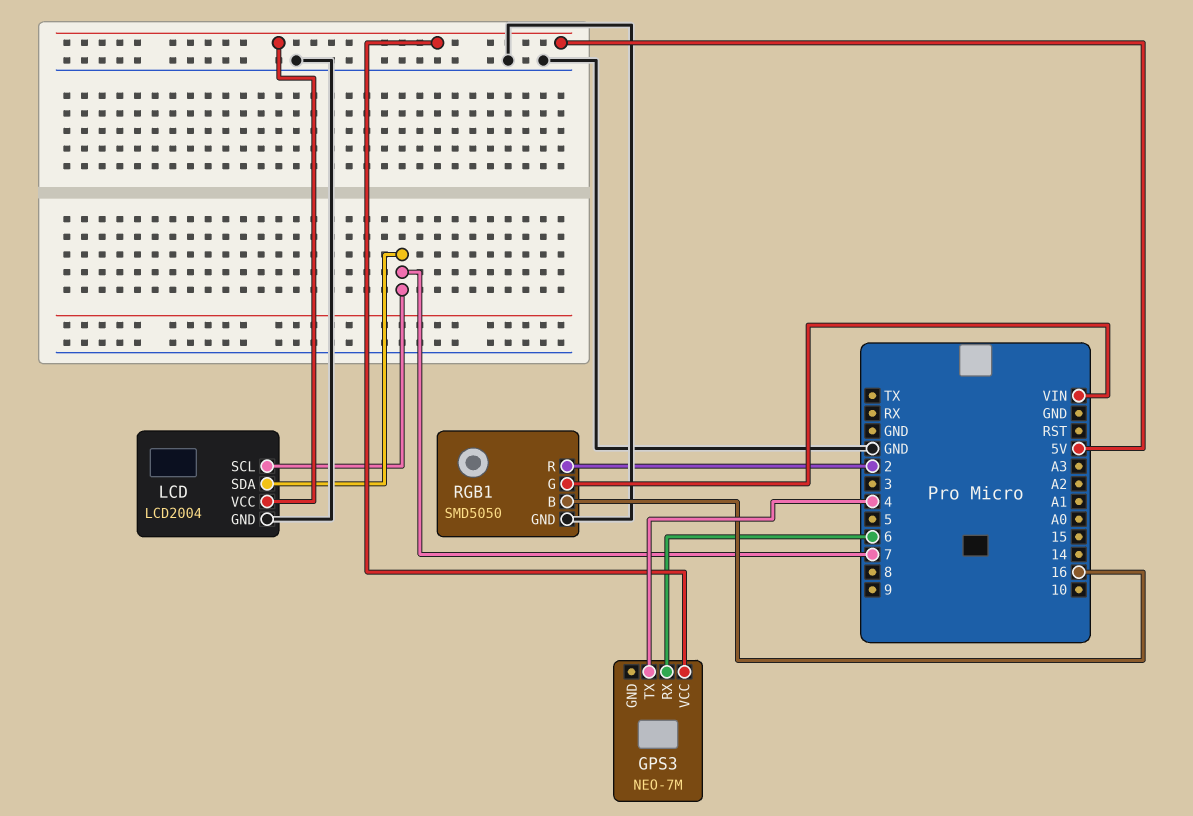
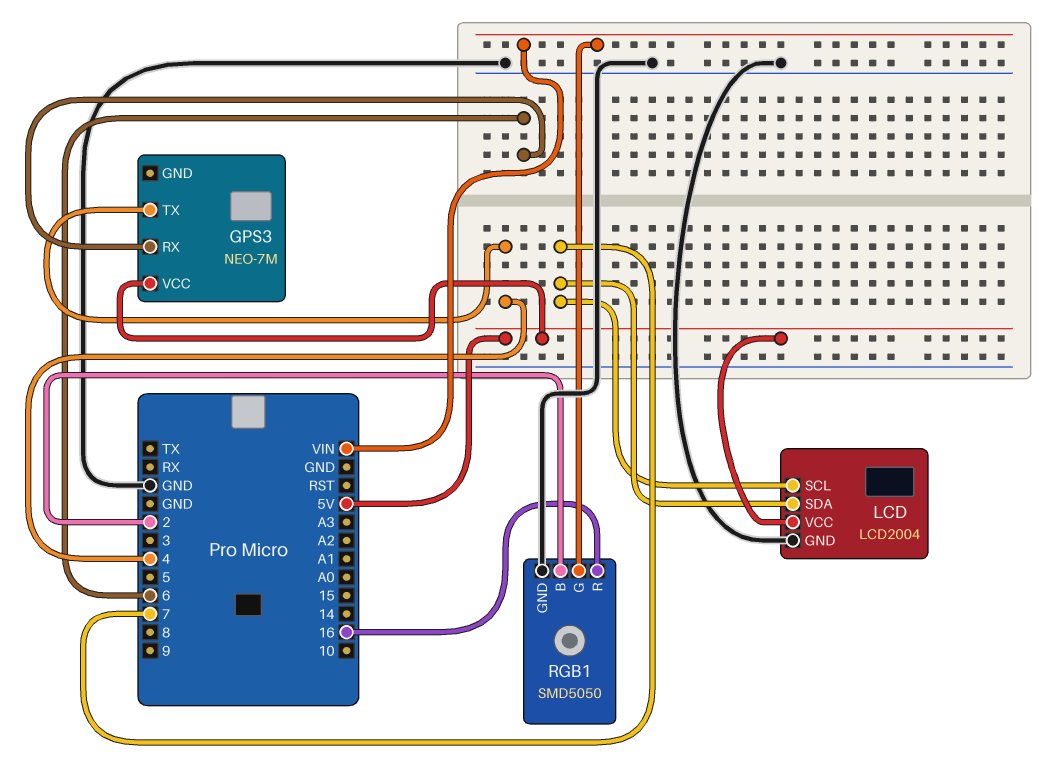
RGB1 pin B: 16 -> 2
RGB1 pin R: 2 -> 16

